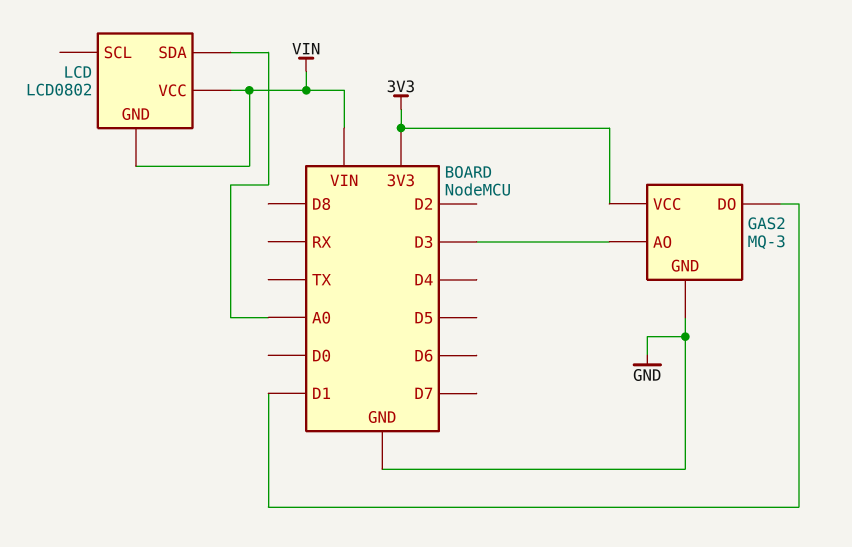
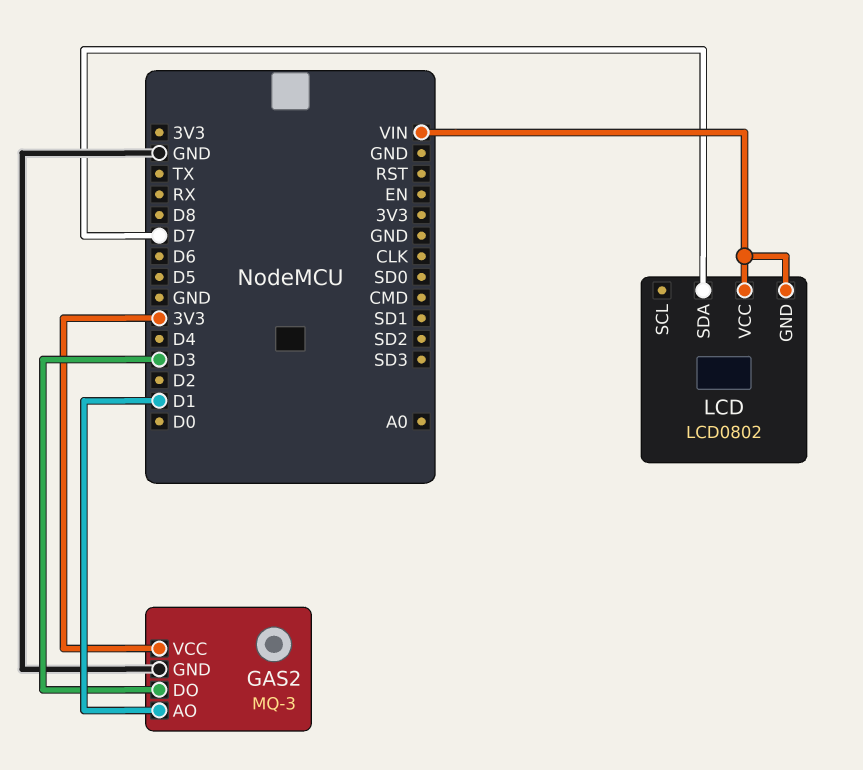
GAS2 pin AO: D3 -> D1
GAS2 pin DO: D1 -> D3
LCD pin SDA: A0 -> D7

